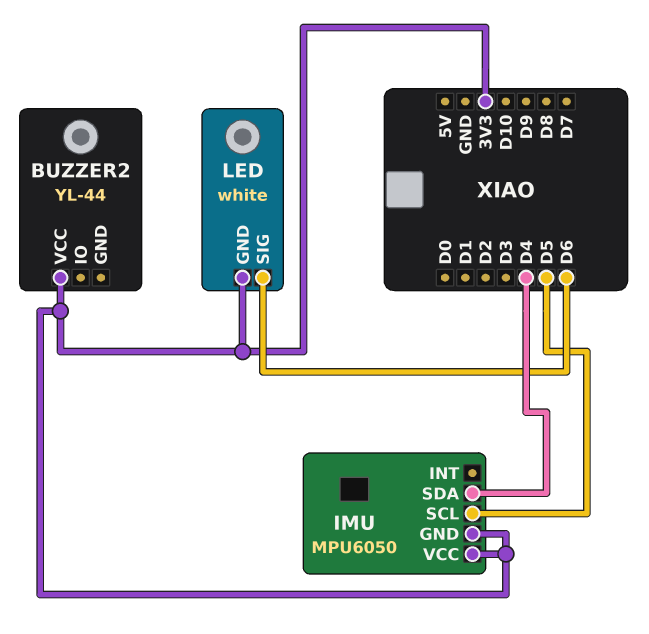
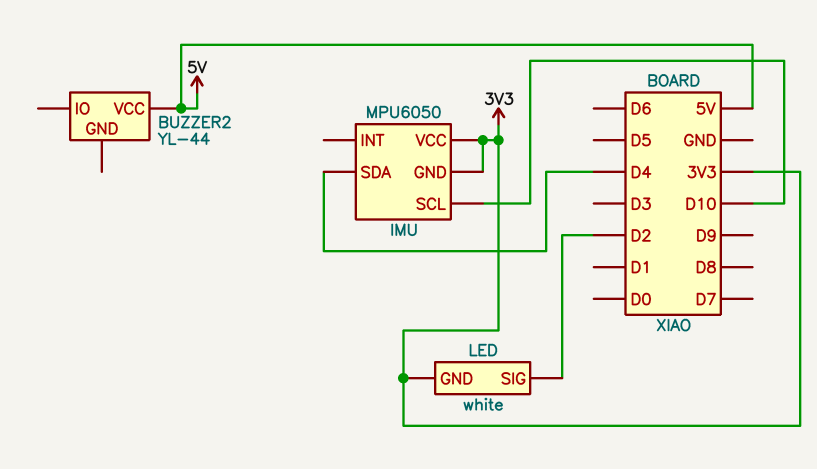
BUZZER2 pin VCC: 3V3 -> 5V
IMU pin SCL: D5 -> D10
LED pin SIG: D6 -> D2

